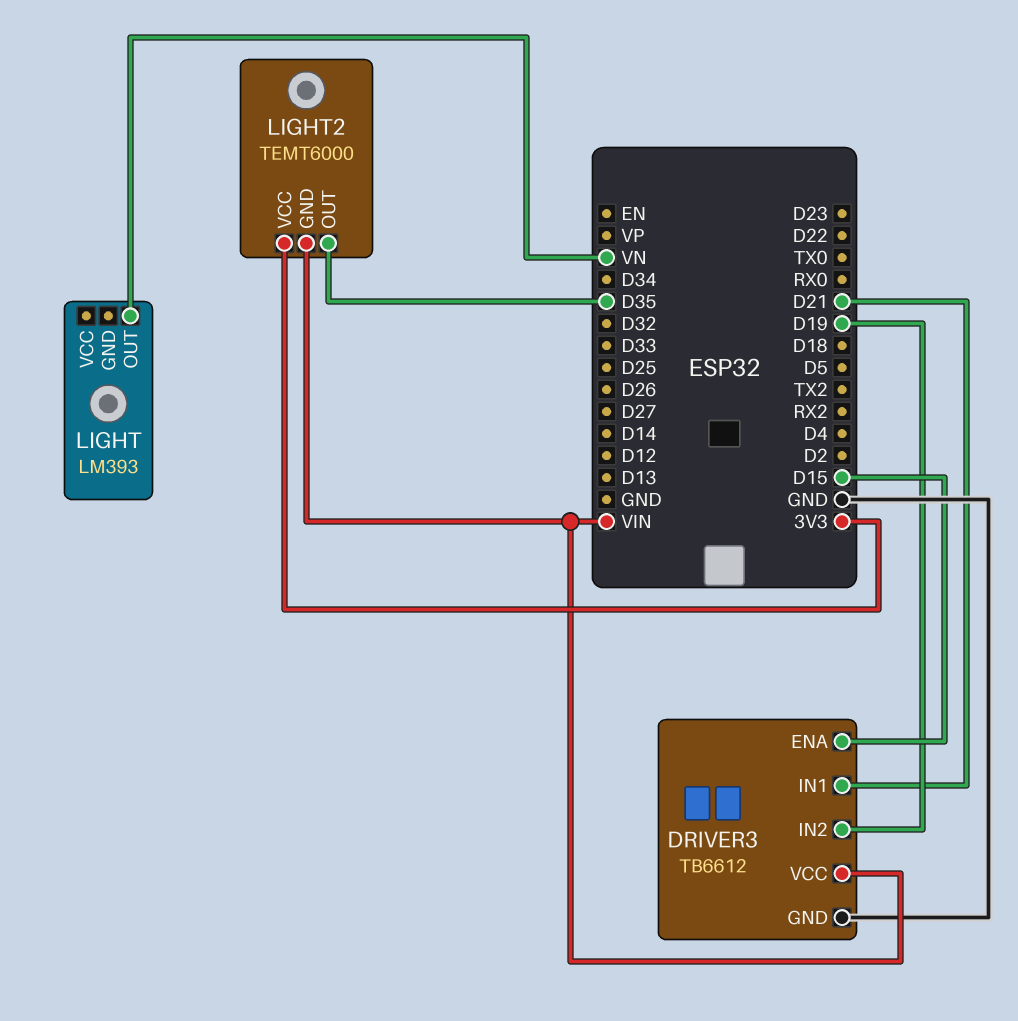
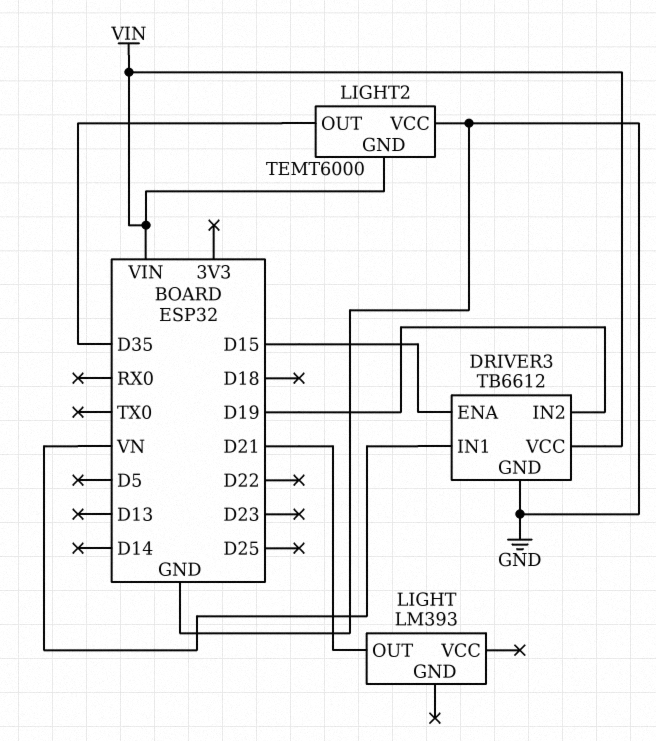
DRIVER3 pin IN1: D21 -> VN
LIGHT pin OUT: VN -> D21
LIGHT2 pin VCC: 3V3 -> GND

